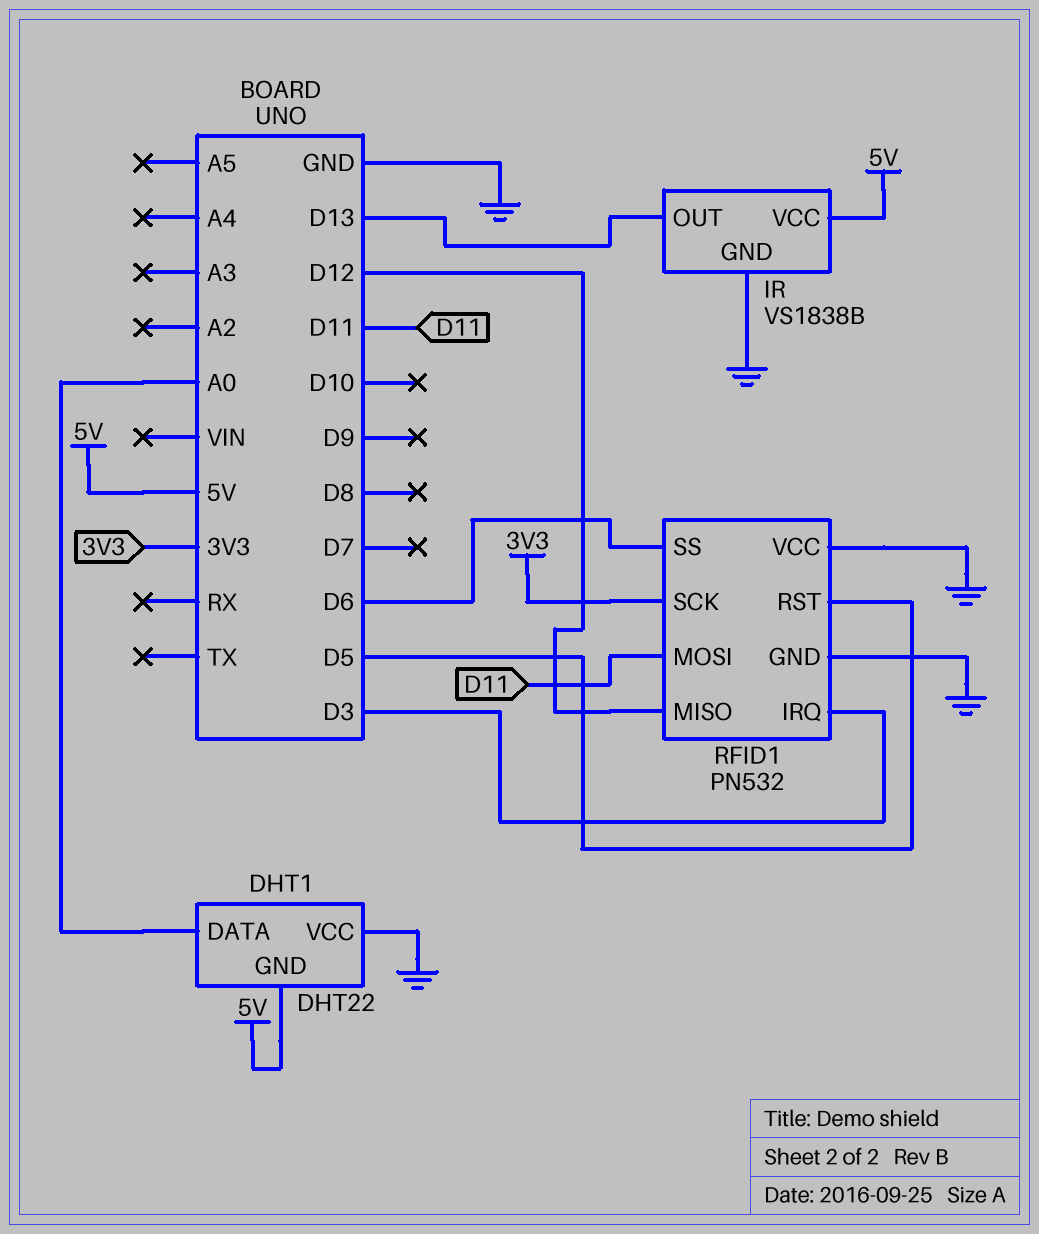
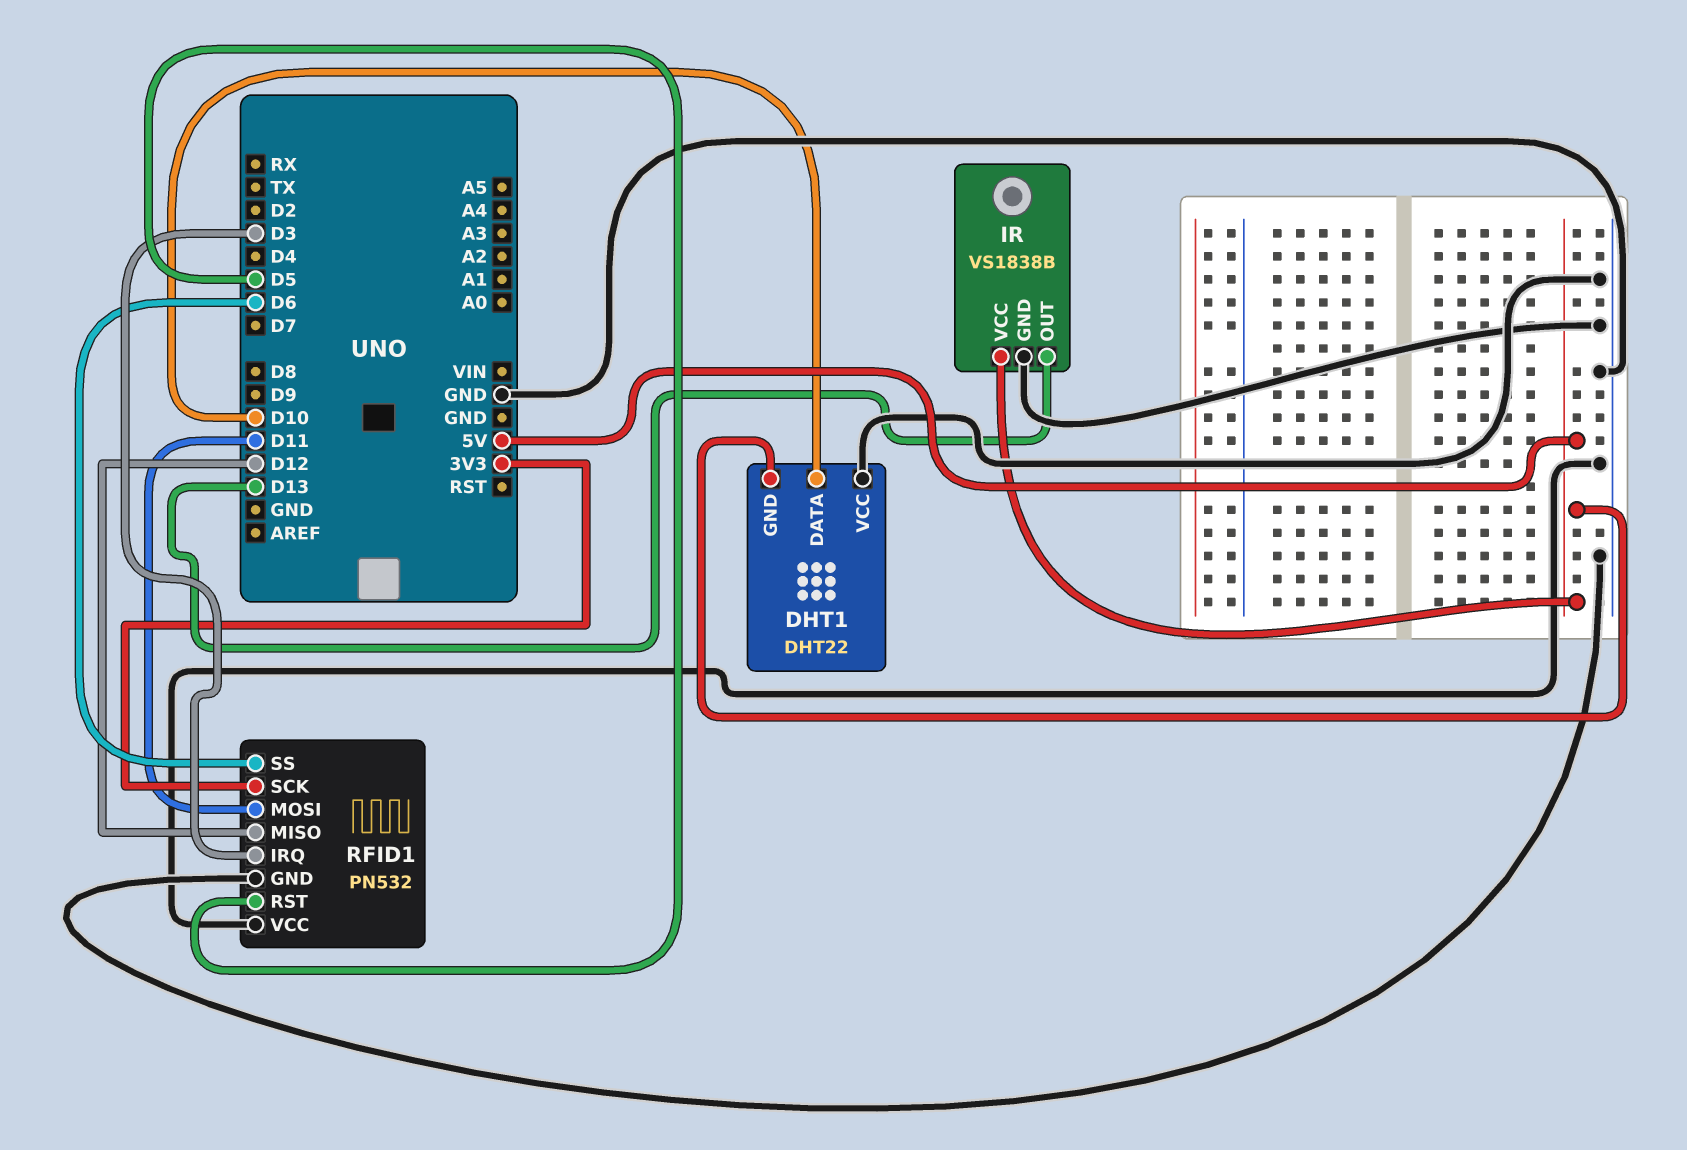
DHT1 pin DATA: A0 -> D10

